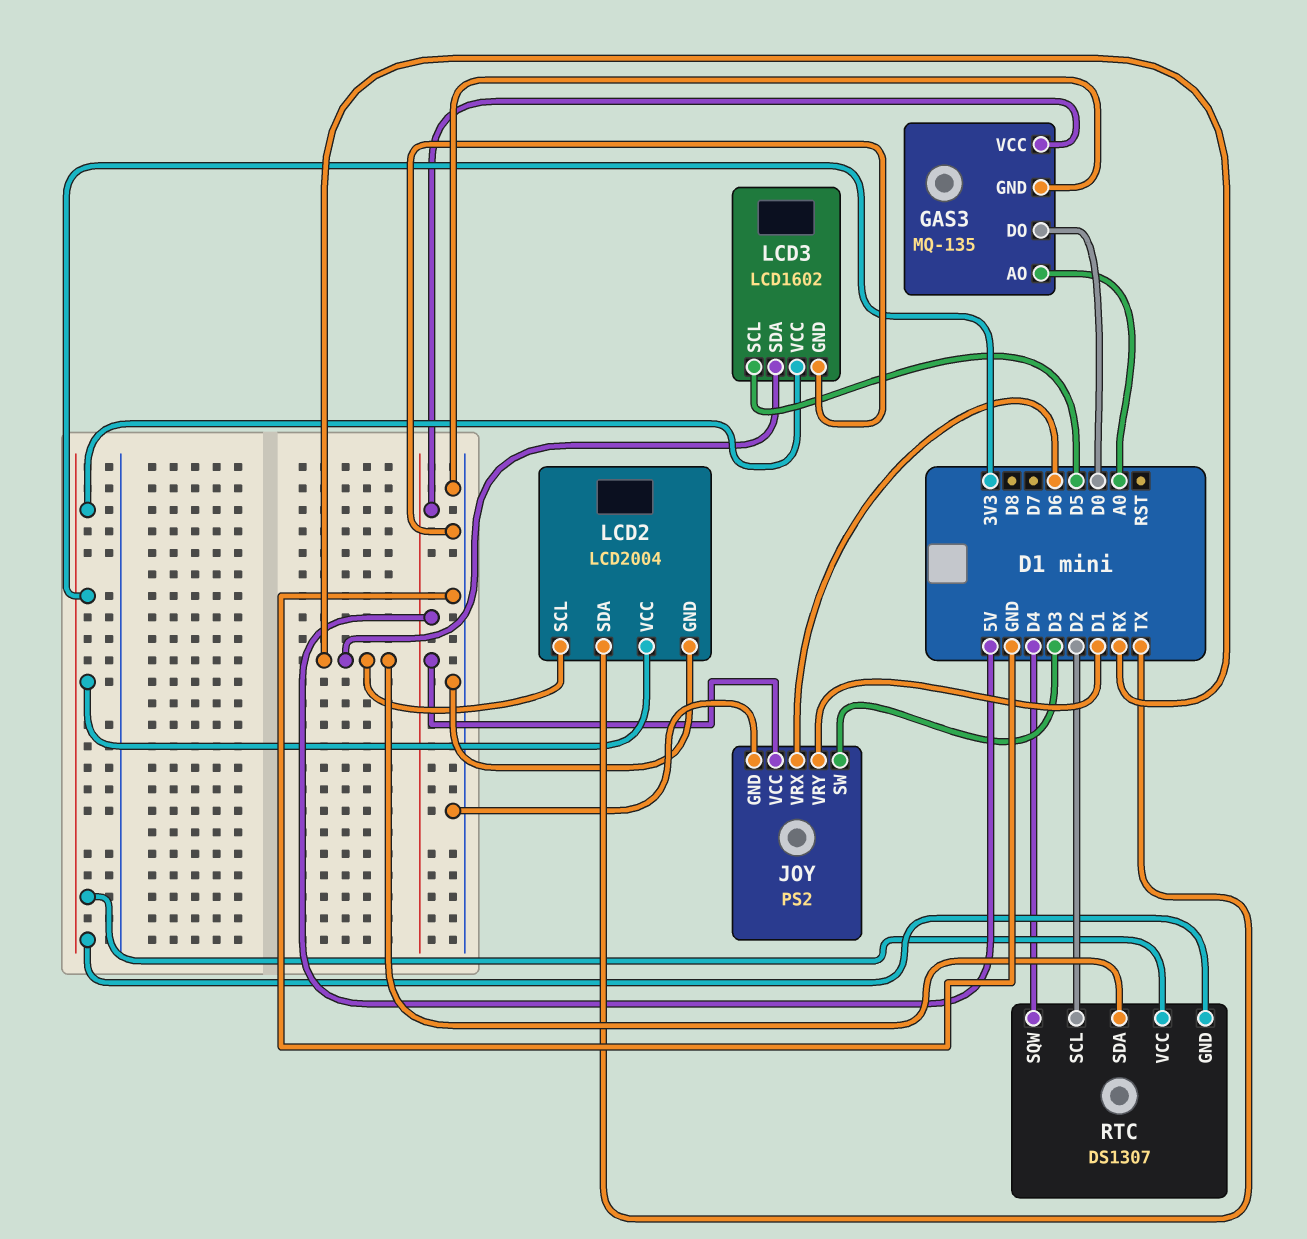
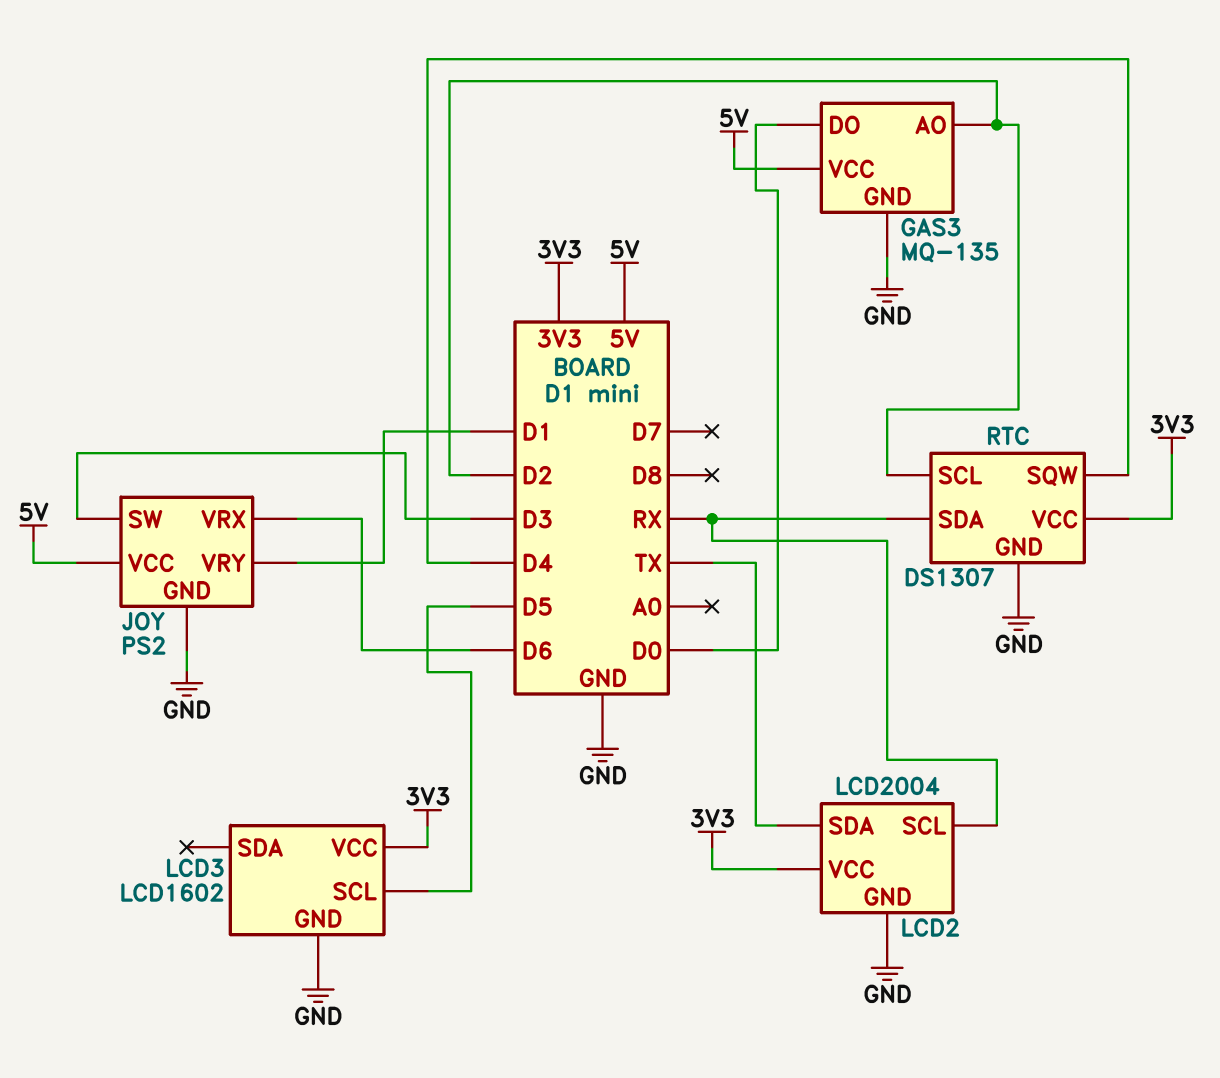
GAS3 pin AO: A0 -> D2
LCD3 pin SDA: RX -> none
RTC pin GND: 3V3 -> GND

